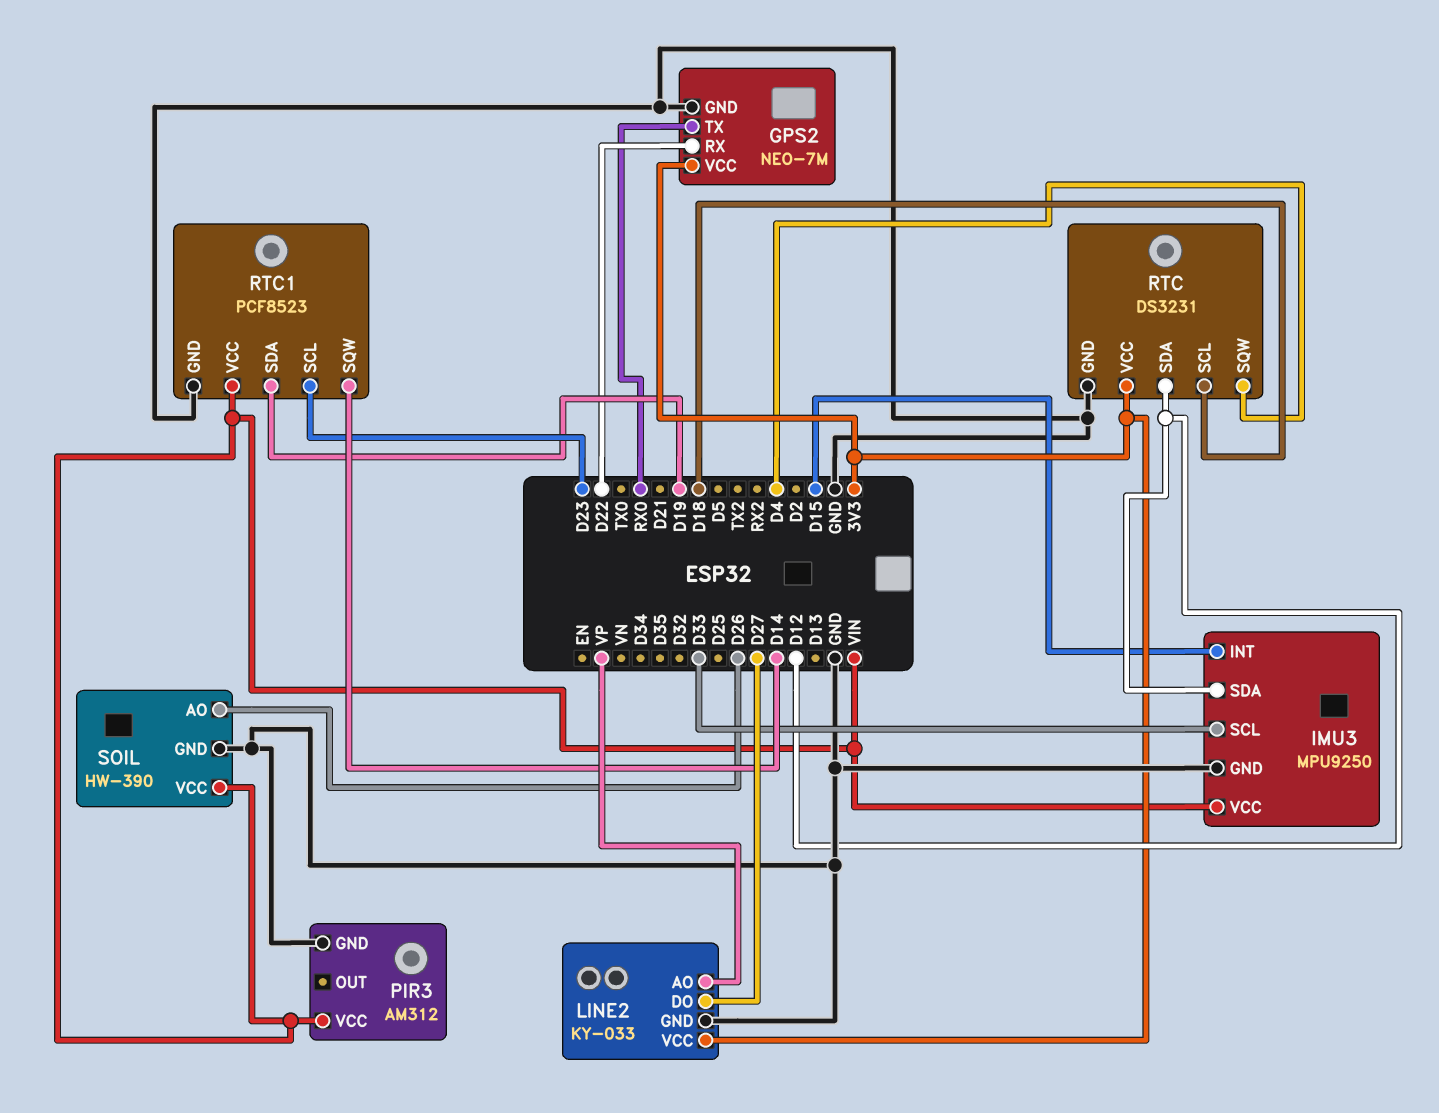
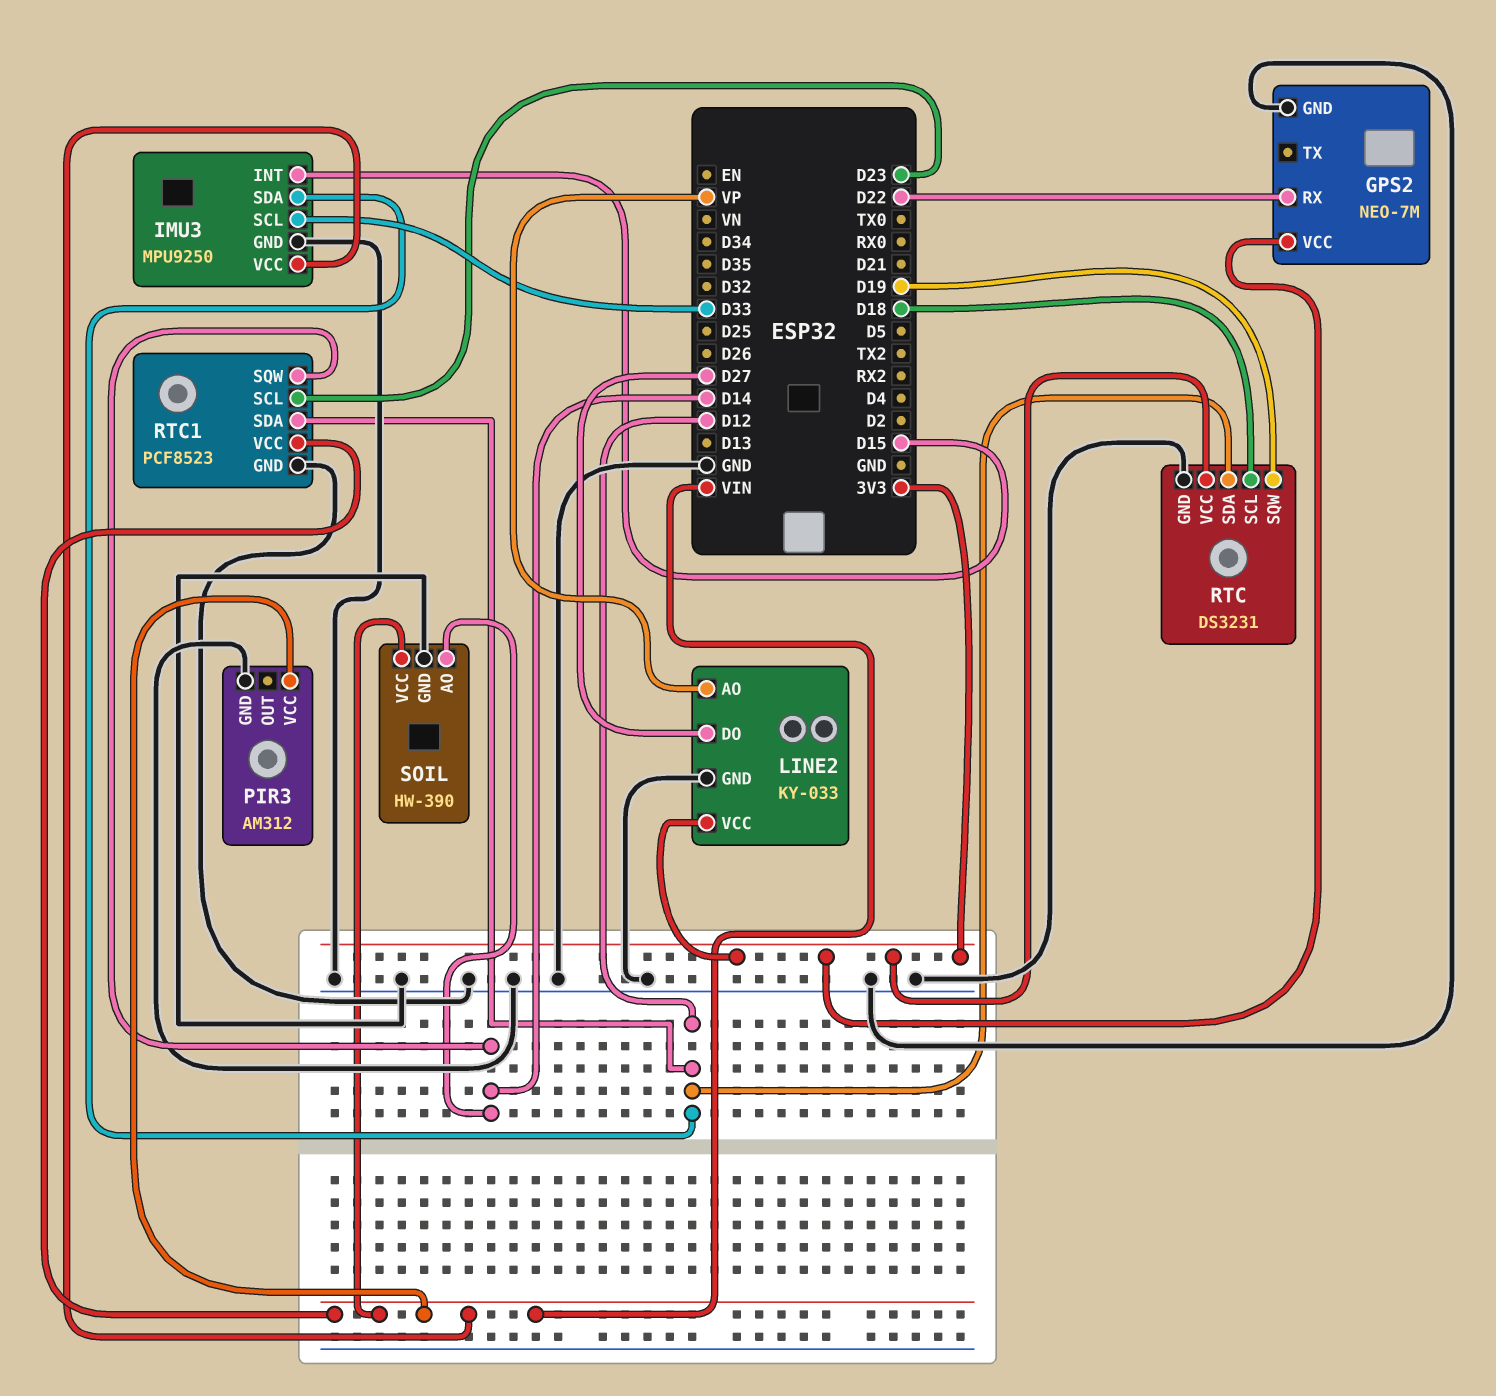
GPS2 pin TX: RX0 -> none
RTC pin SQW: D4 -> D19
RTC1 pin SDA: D19 -> D12
SOIL pin AO: D26 -> D14

